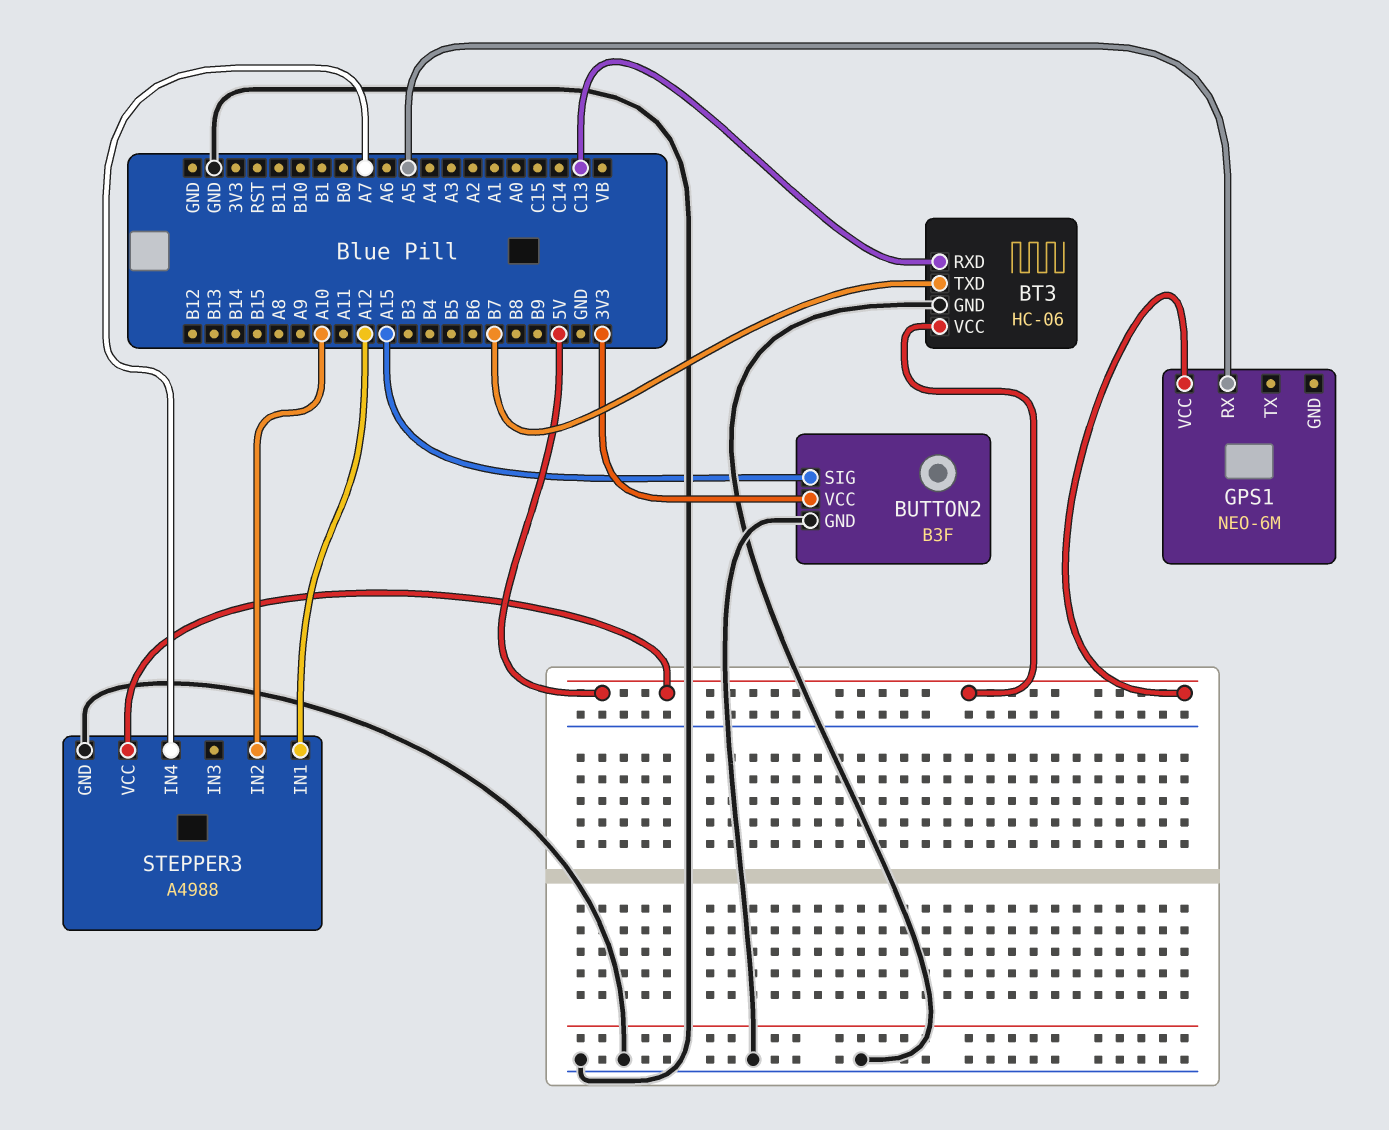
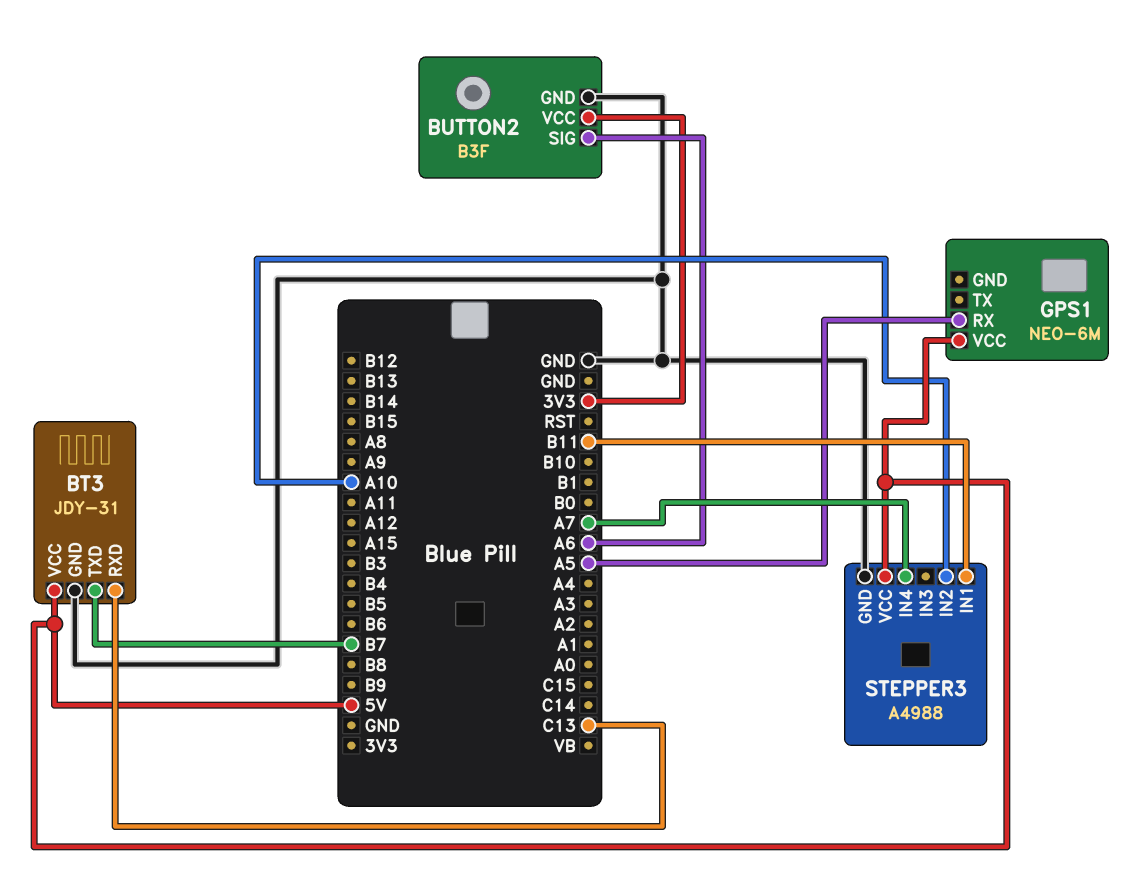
BT3: HC-06 -> JDY-31
BUTTON2 pin SIG: A15 -> A6
STEPPER3 pin IN1: A12 -> B11

